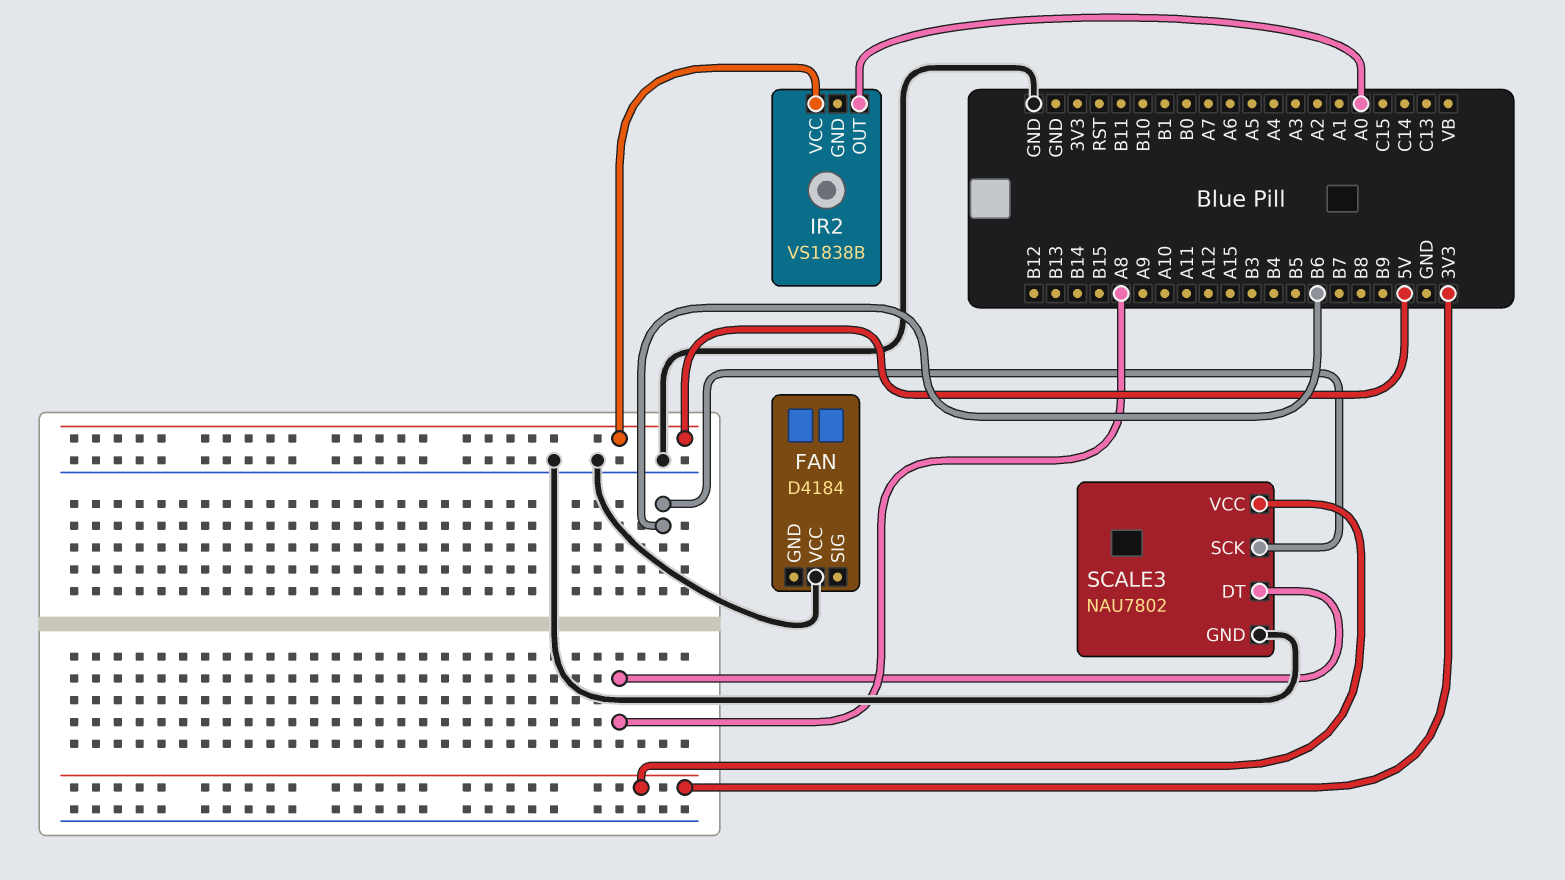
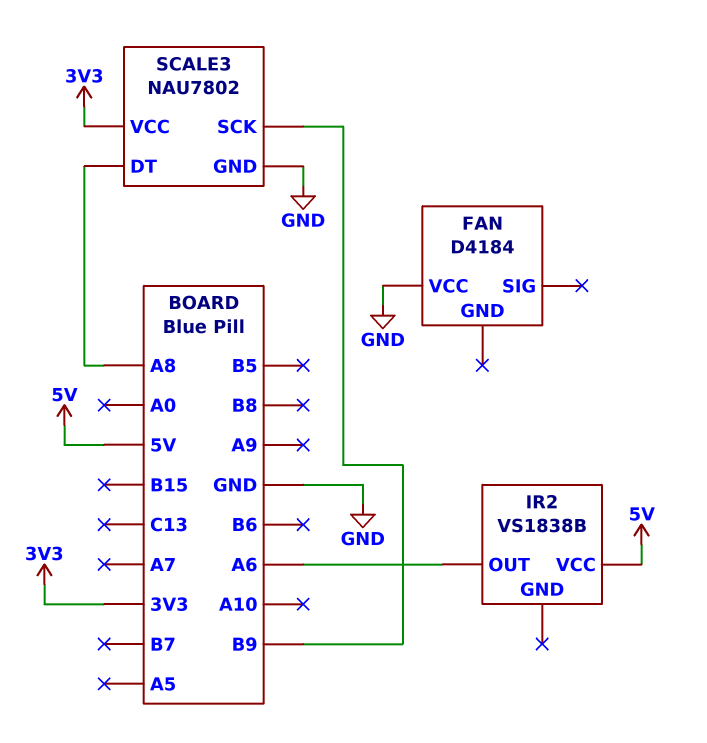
IR2 pin OUT: A0 -> A6
SCALE3 pin SCK: B6 -> B9

